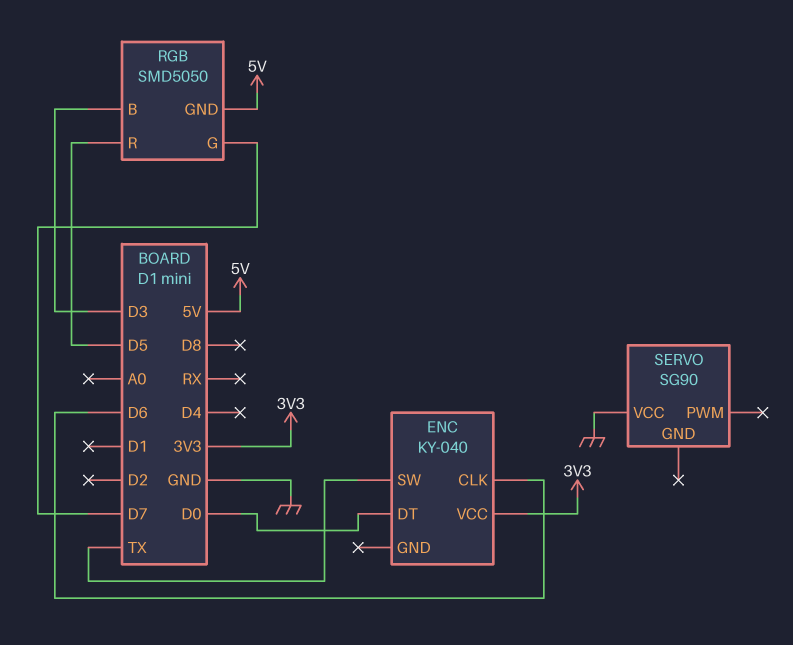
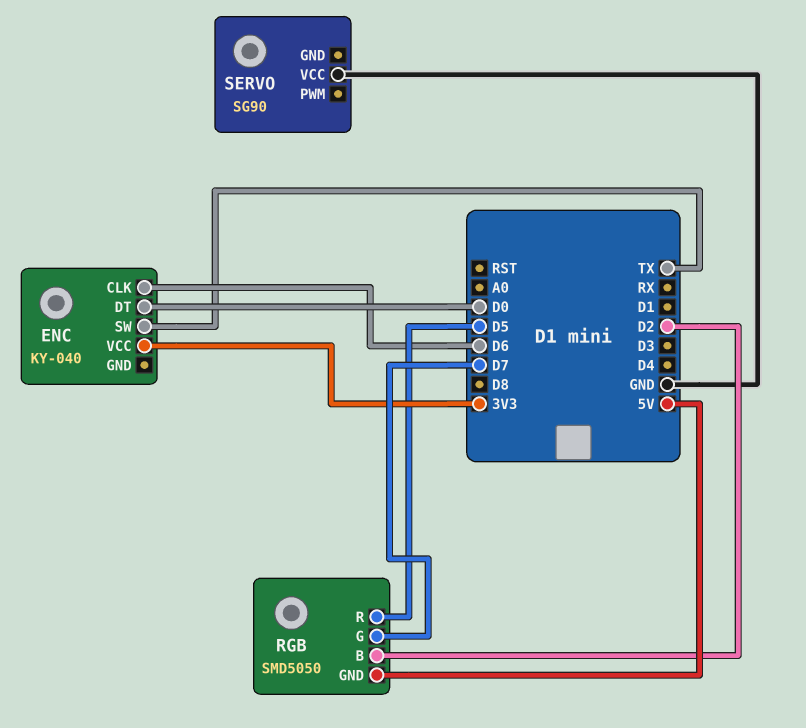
RGB pin B: D3 -> D2

